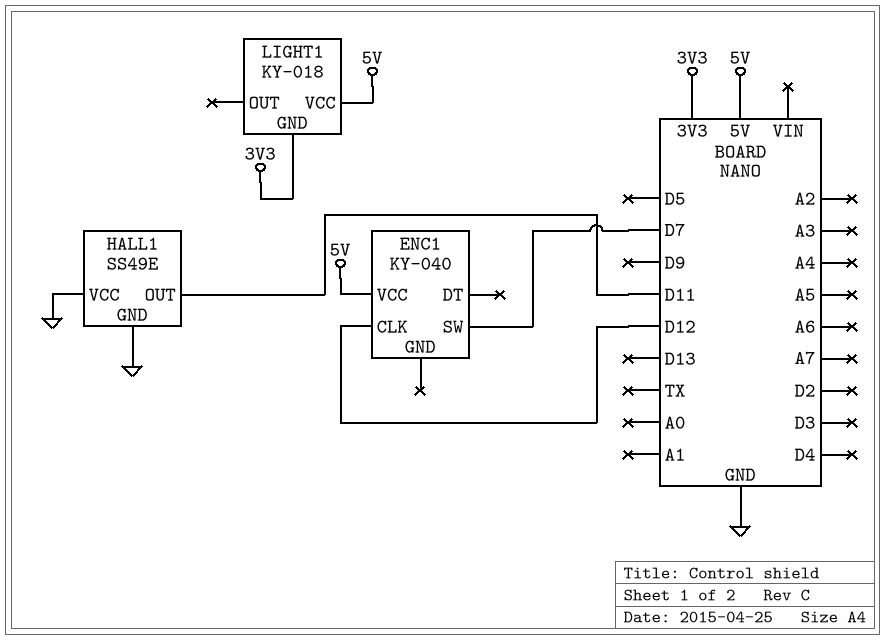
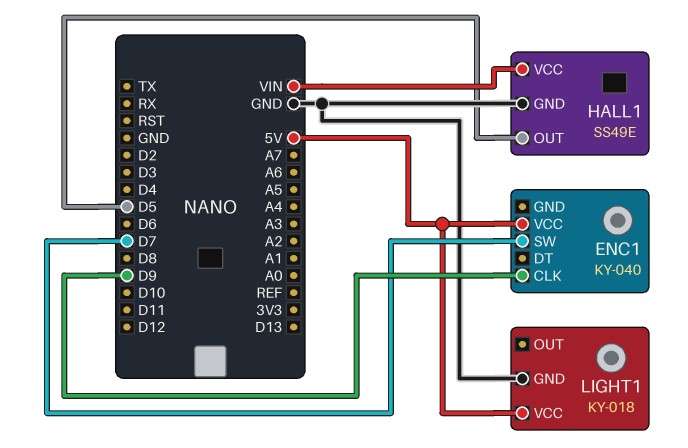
ENC1 pin CLK: D12 -> D9
HALL1 pin OUT: D11 -> D5
HALL1 pin VCC: GND -> VIN
LIGHT1 pin GND: 3V3 -> GND

